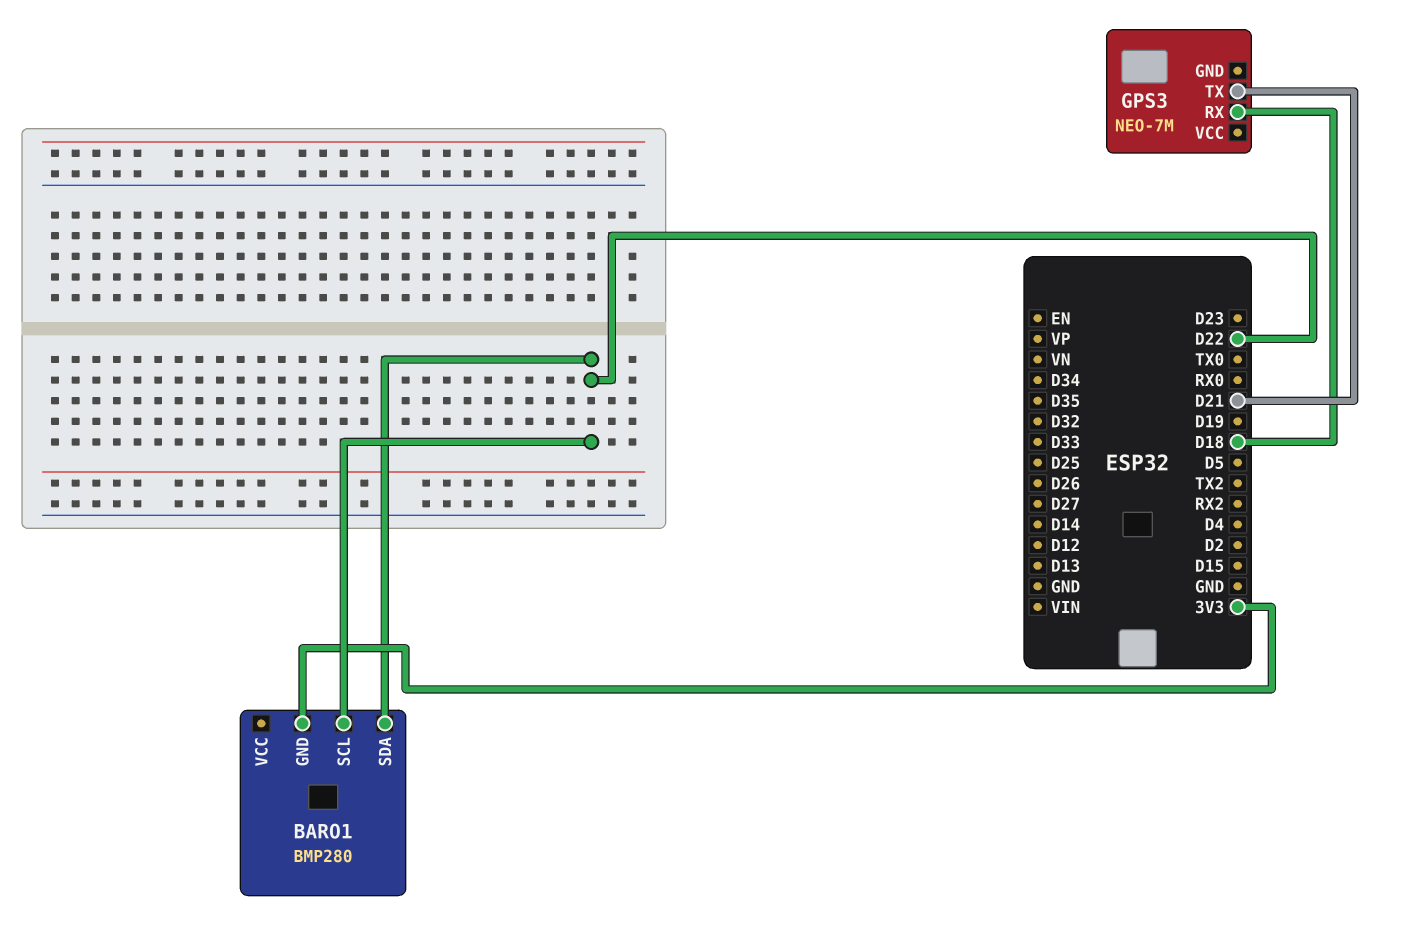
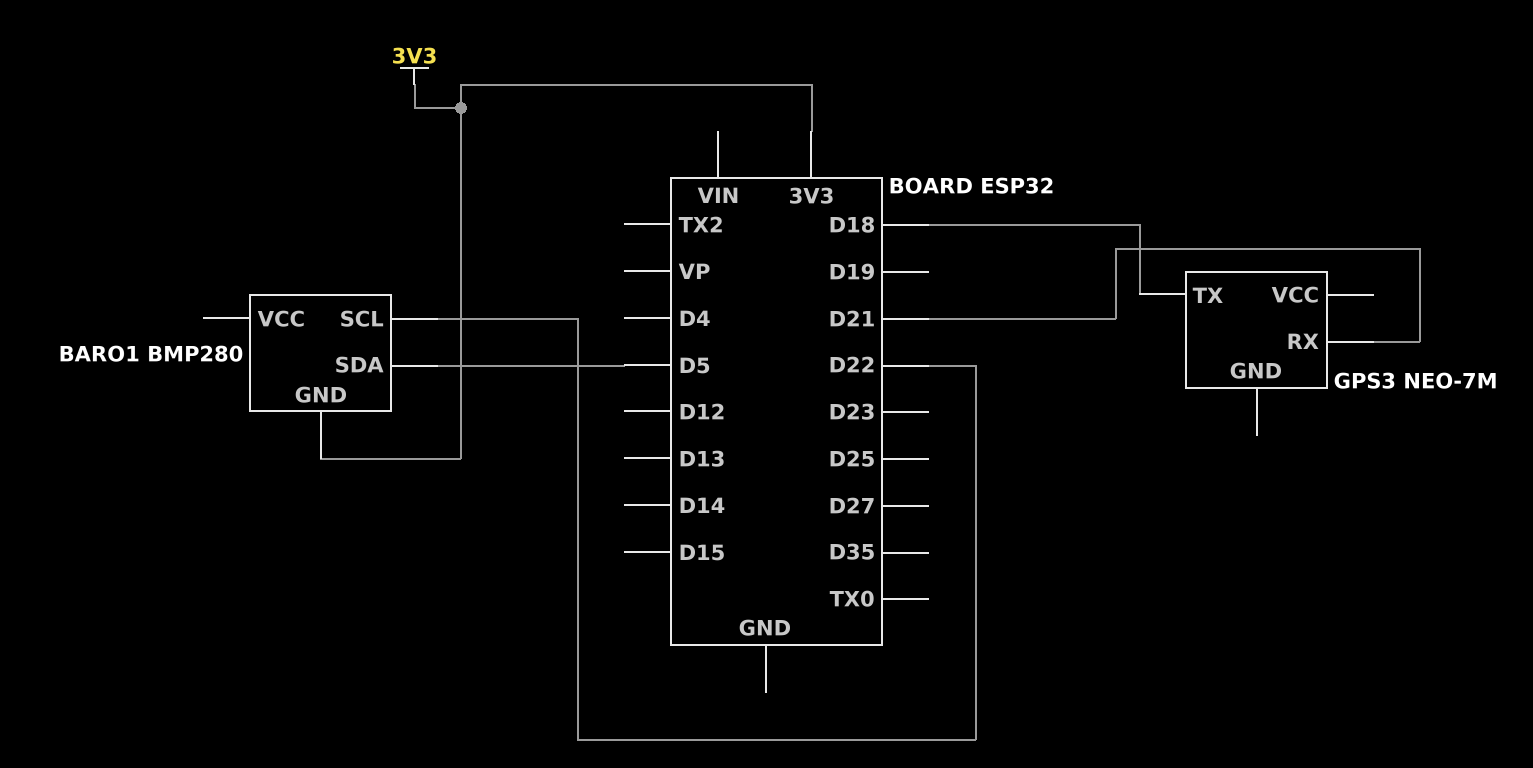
BARO1 pin SDA: D22 -> D5
GPS3 pin RX: D18 -> D21
GPS3 pin TX: D21 -> D18

